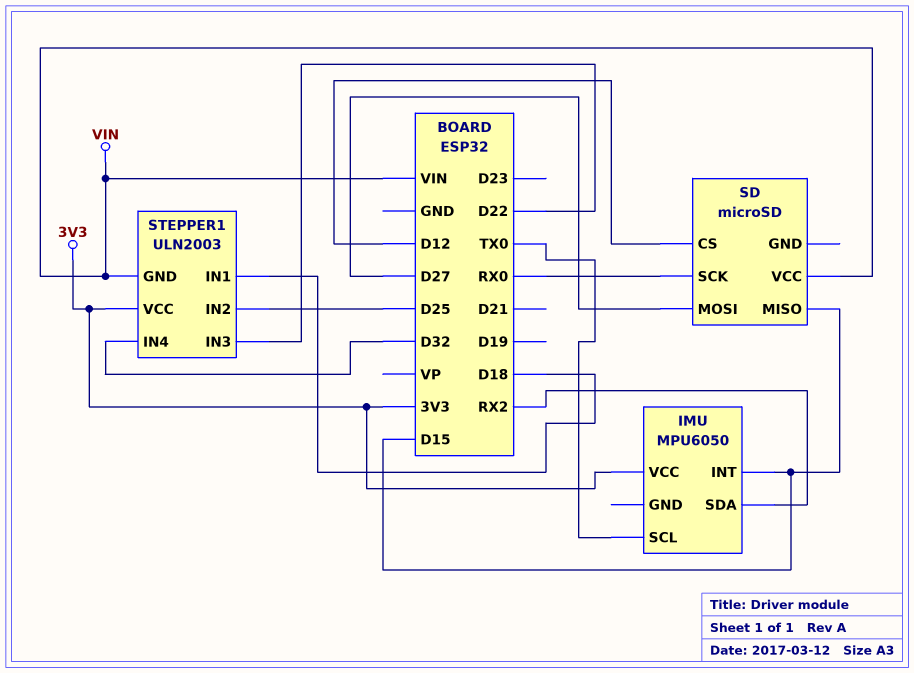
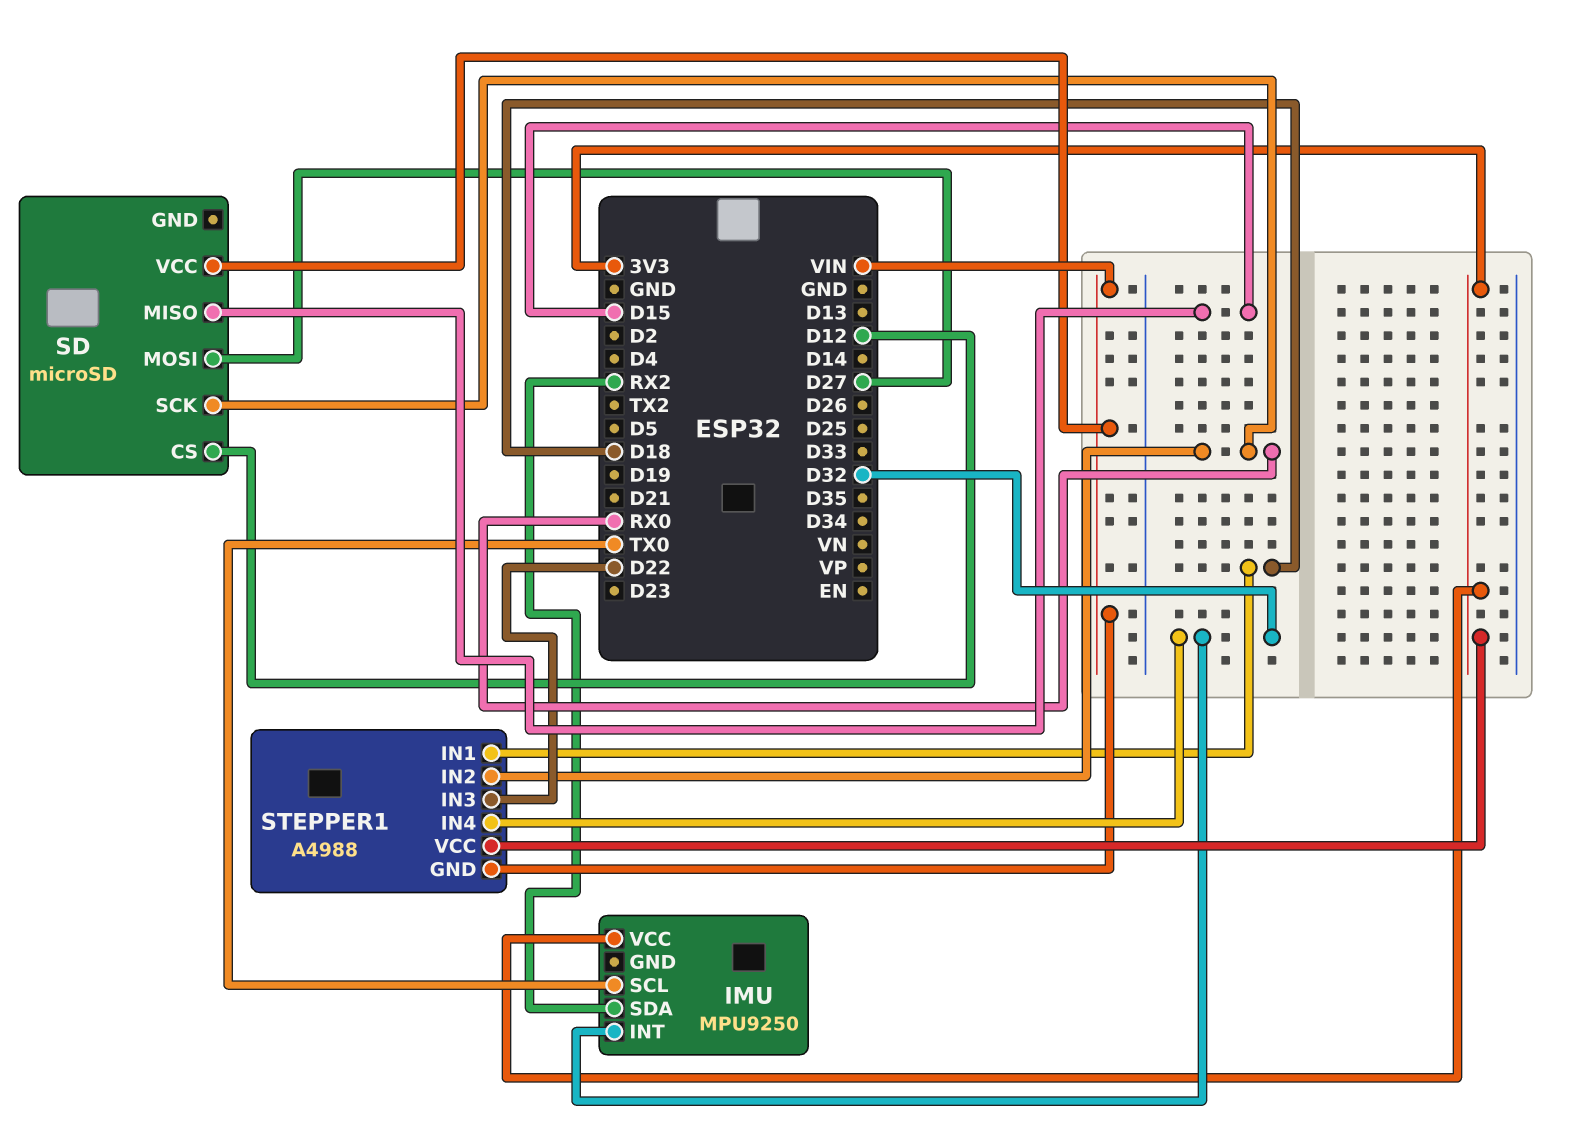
IMU: MPU6050 -> MPU9250
IMU pin INT: D15 -> D32
STEPPER1: ULN2003 -> A4988
STEPPER1 pin IN2: D25 -> RX0

